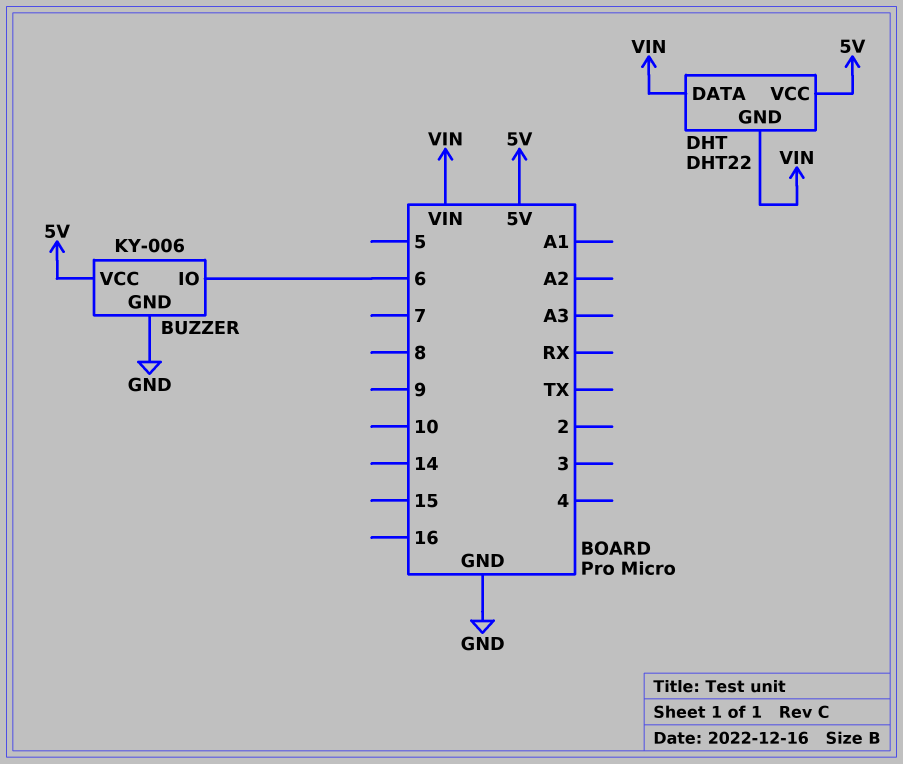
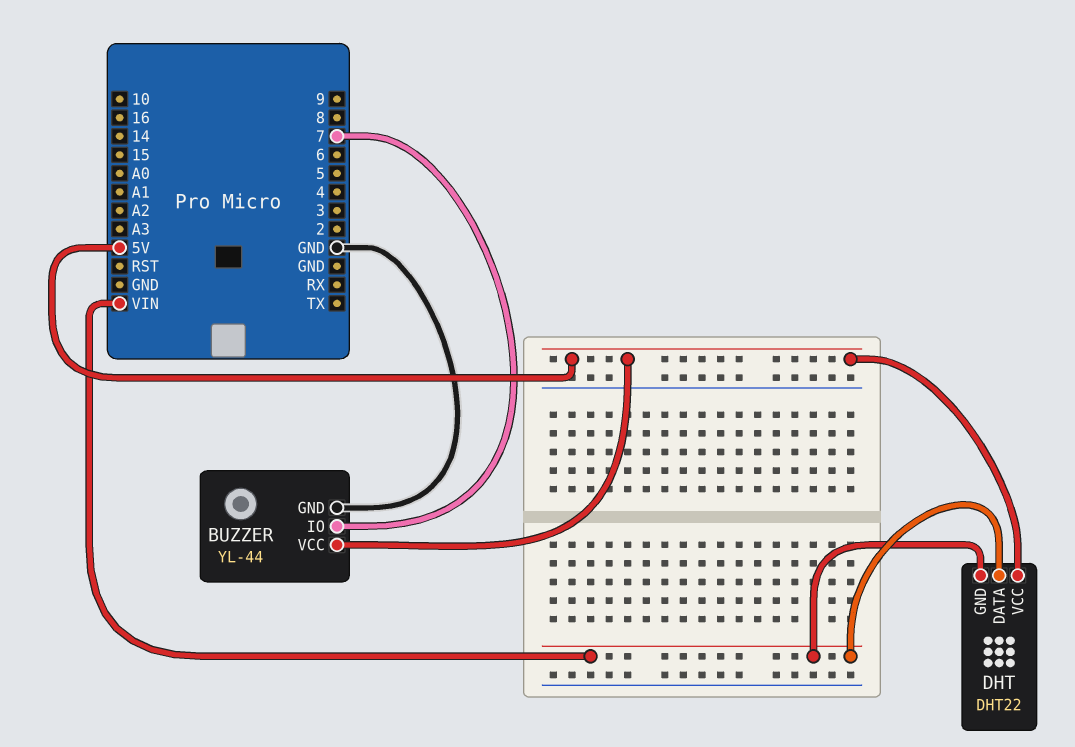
BUZZER: KY-006 -> YL-44
BUZZER pin IO: 6 -> 7

